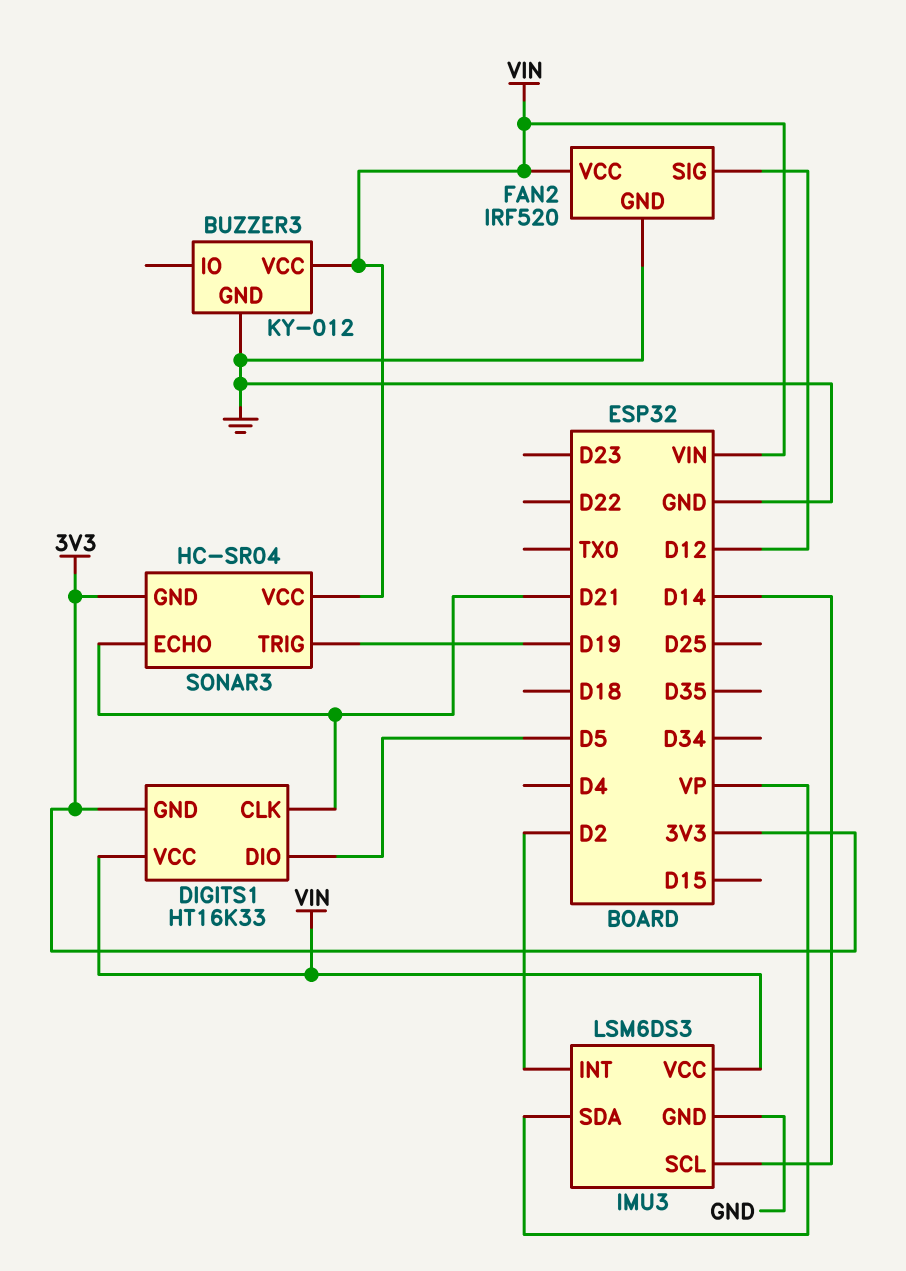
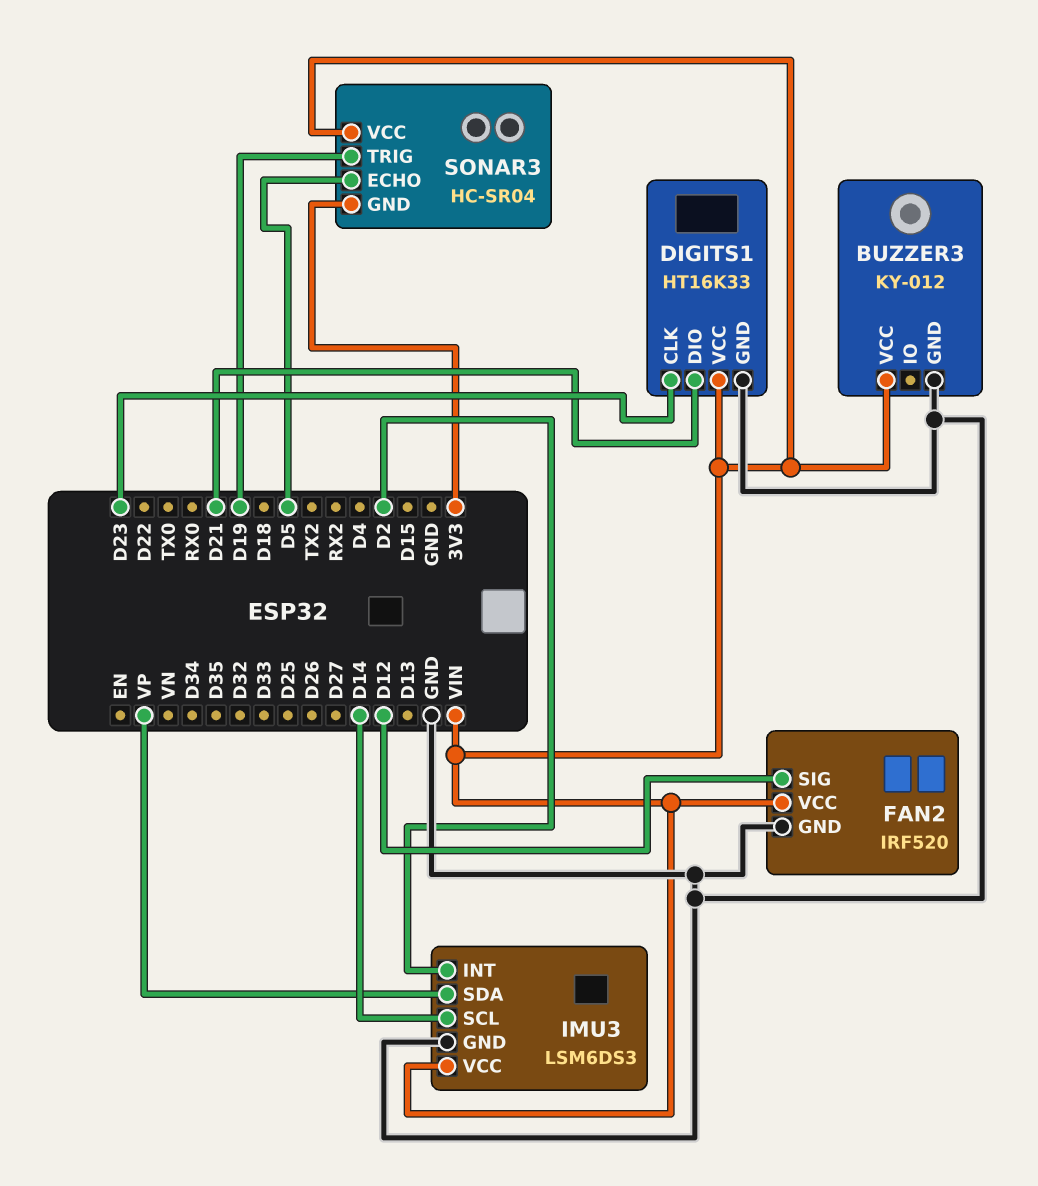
DIGITS1 pin CLK: D21 -> D23
DIGITS1 pin DIO: D5 -> D21
DIGITS1 pin GND: 3V3 -> GND
SONAR3 pin ECHO: D21 -> D5

